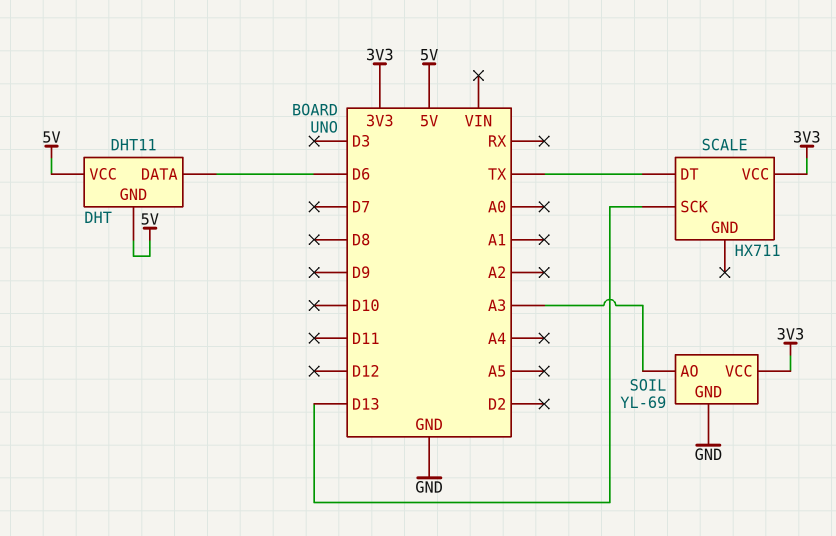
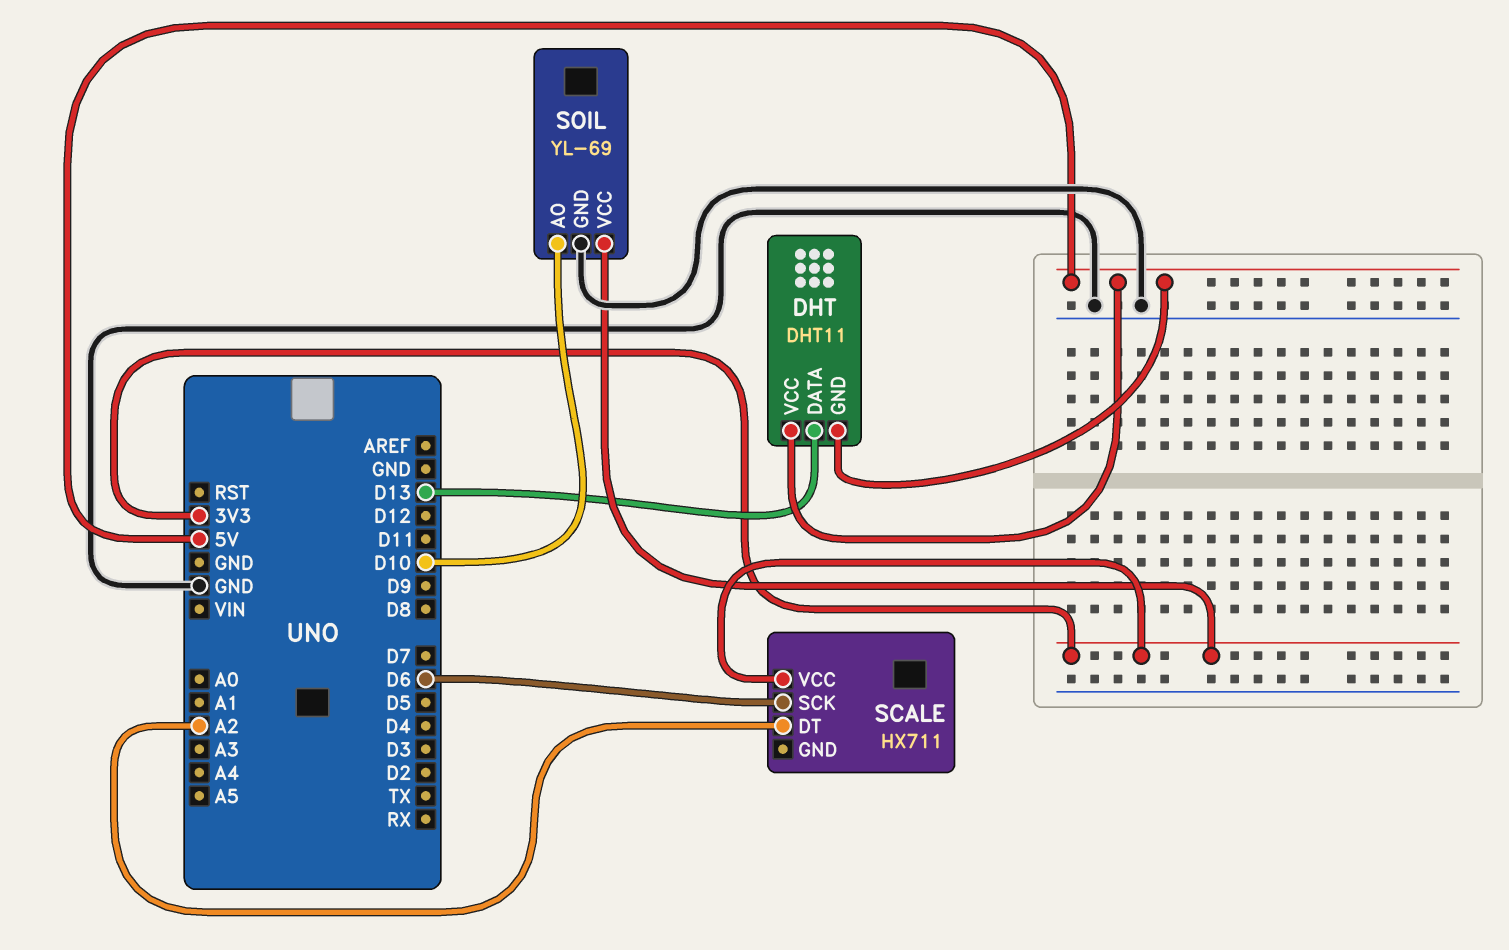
DHT pin DATA: D6 -> D13
SCALE pin DT: TX -> A2
SCALE pin SCK: D13 -> D6
SOIL pin AO: A3 -> D10

